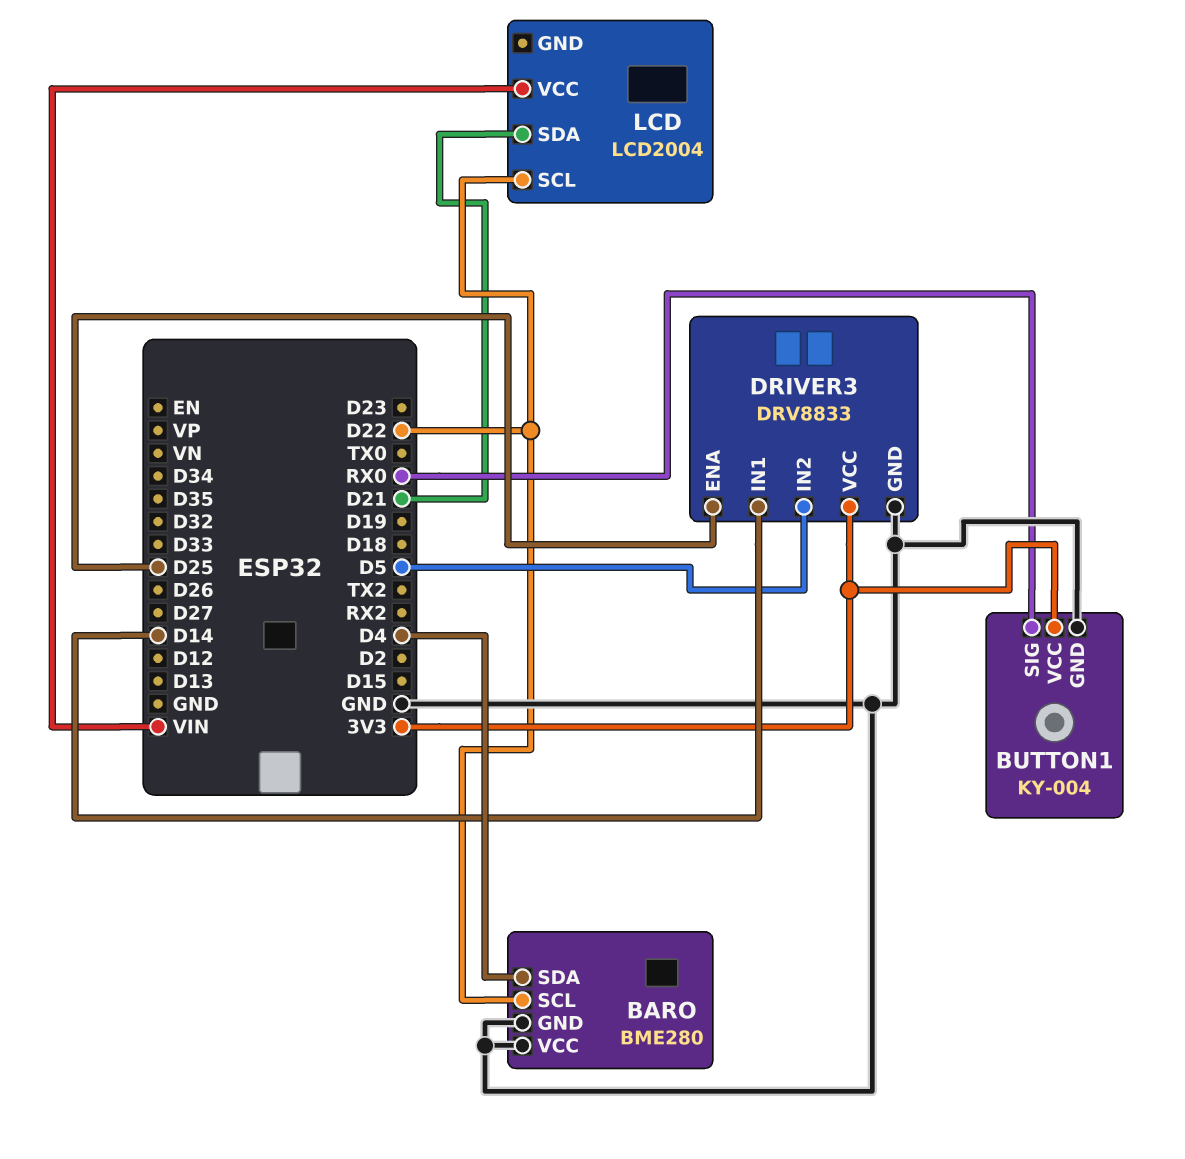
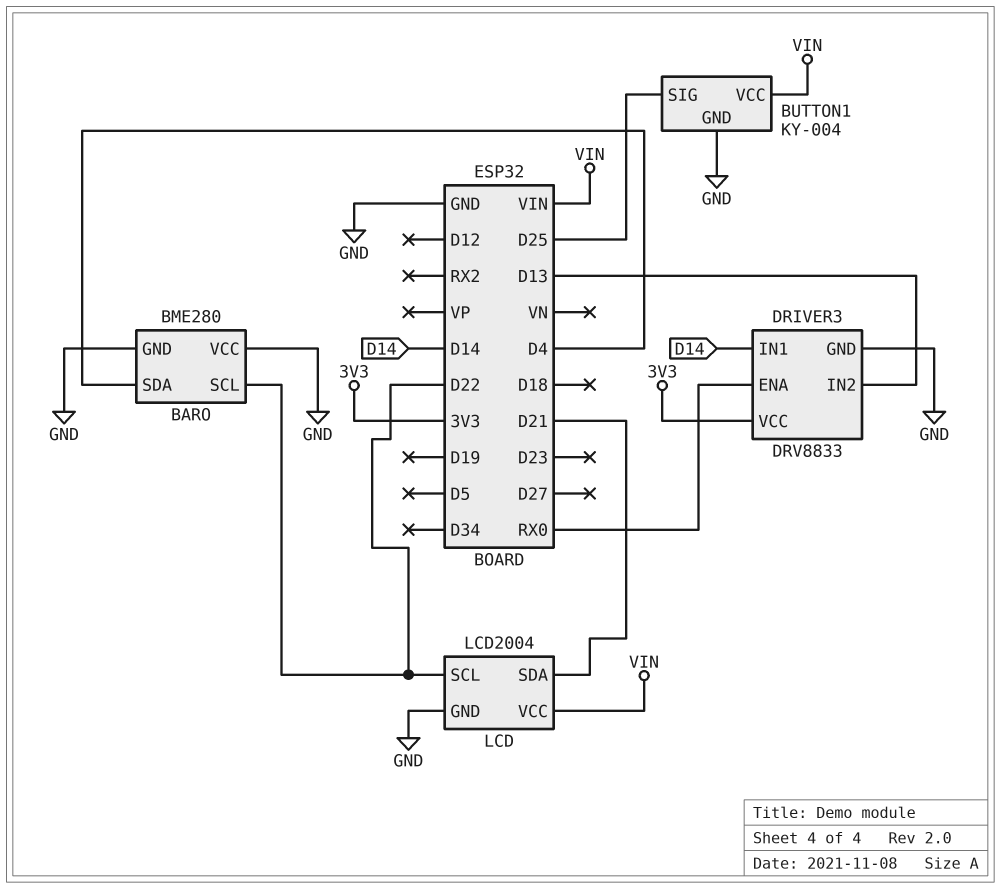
BUTTON1 pin SIG: RX0 -> D25
BUTTON1 pin VCC: 3V3 -> VIN
DRIVER3 pin ENA: D25 -> RX0
DRIVER3 pin IN2: D5 -> D13
LCD pin GND: none -> GND

